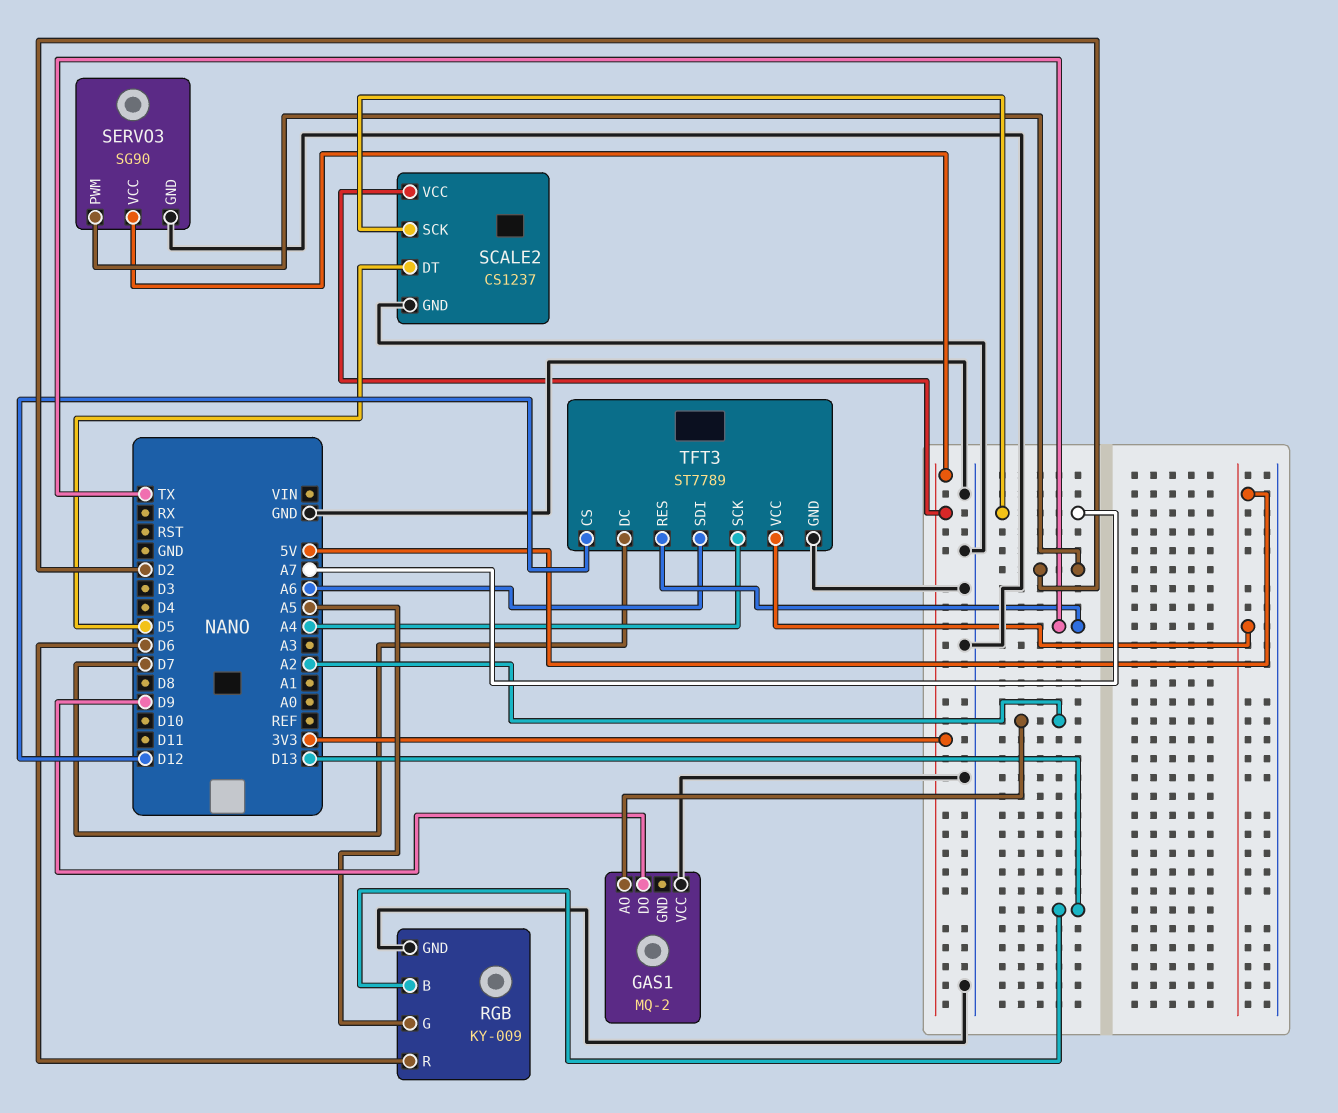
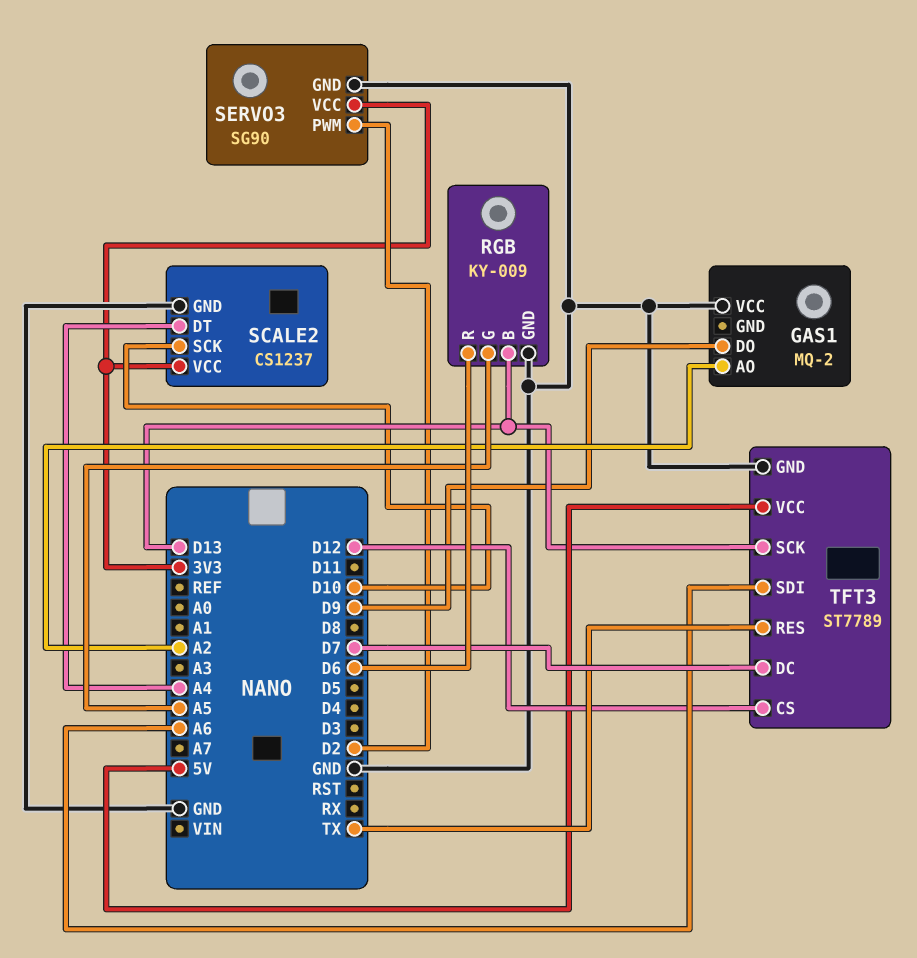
SCALE2 pin DT: D5 -> A4
SCALE2 pin SCK: A7 -> D10
TFT3 pin SCK: A4 -> D13

